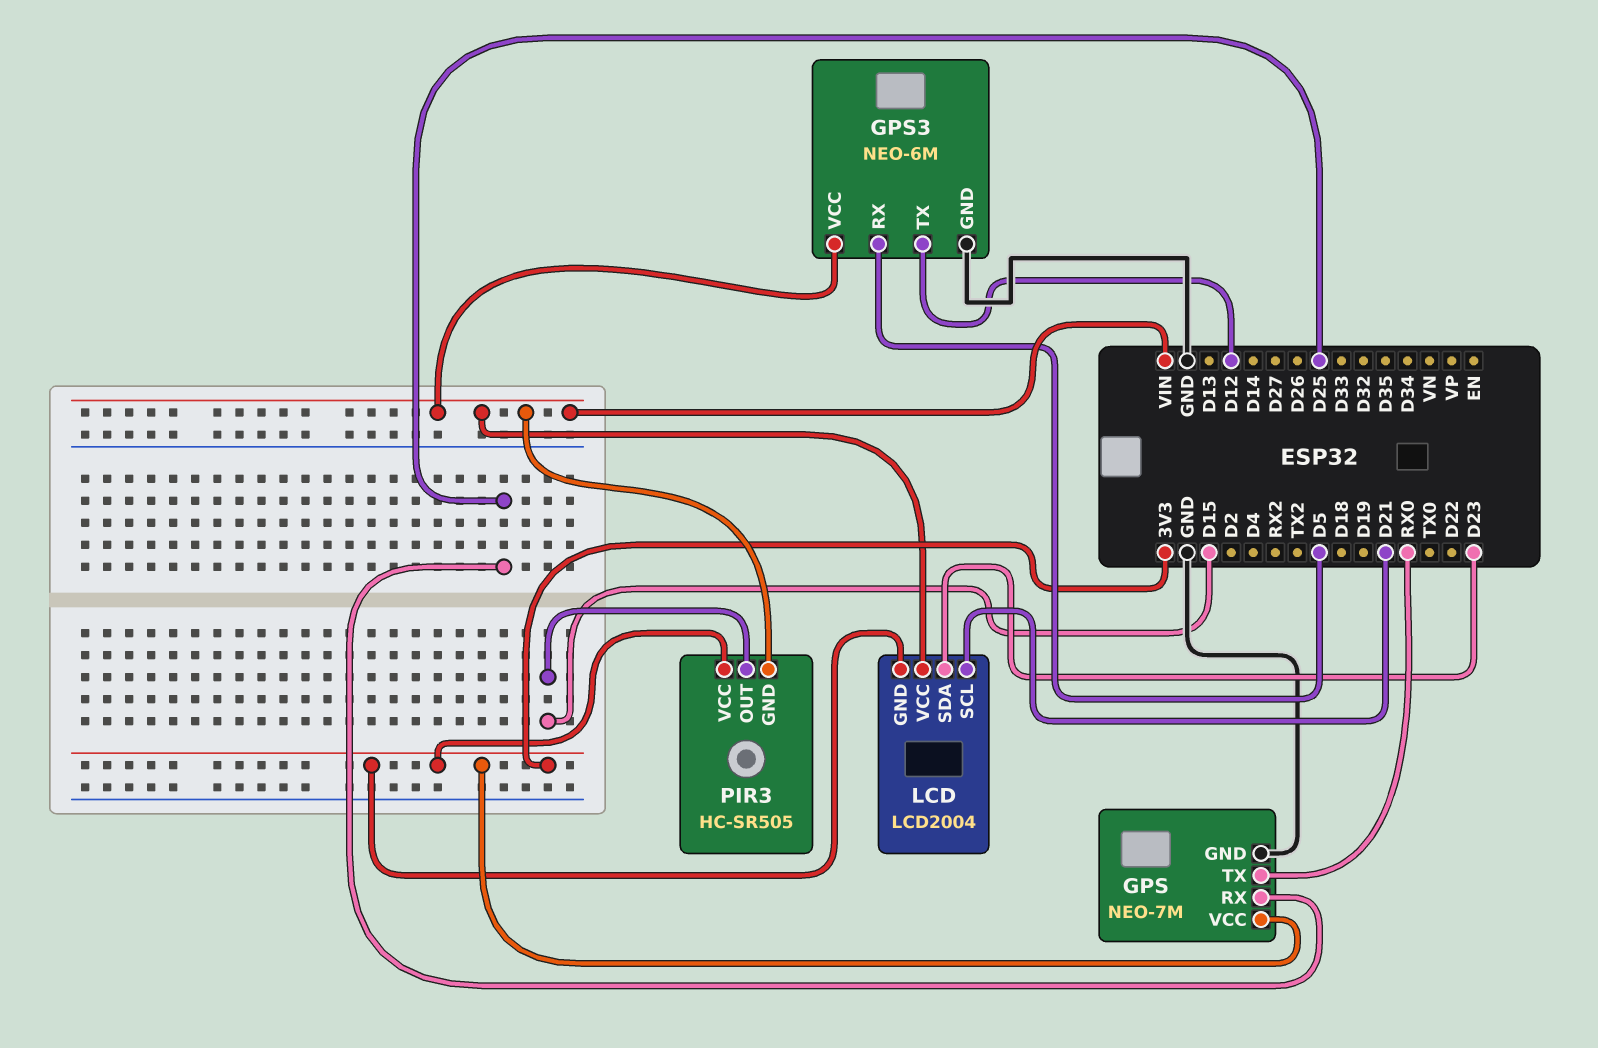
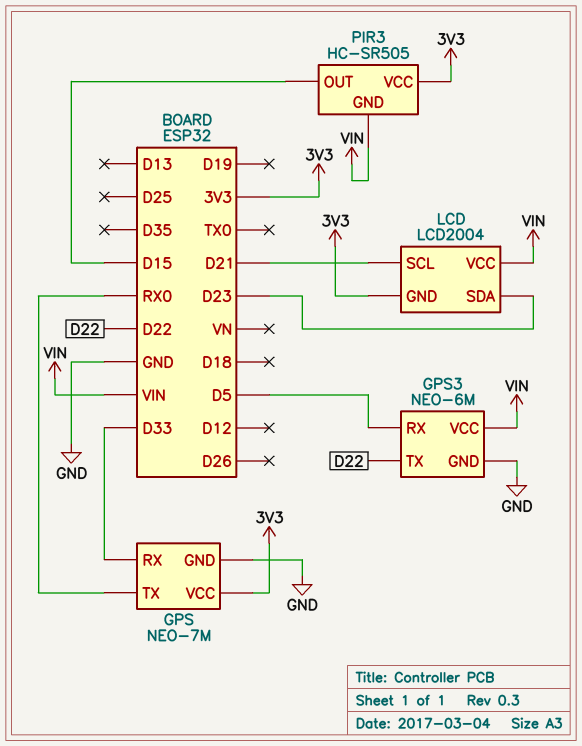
GPS pin RX: D25 -> D33
GPS3 pin TX: D12 -> D22

